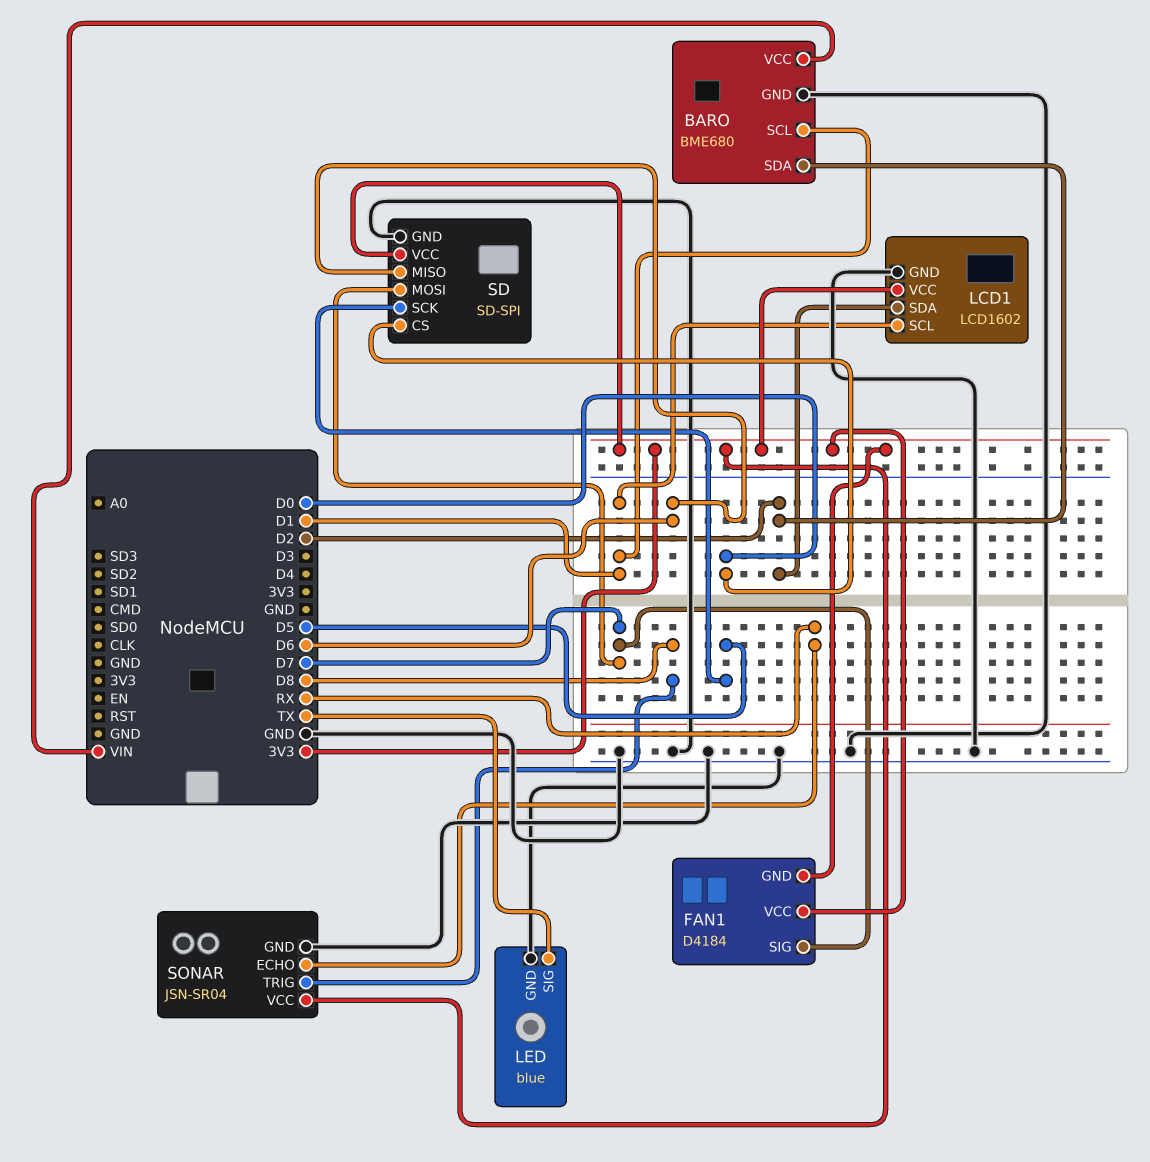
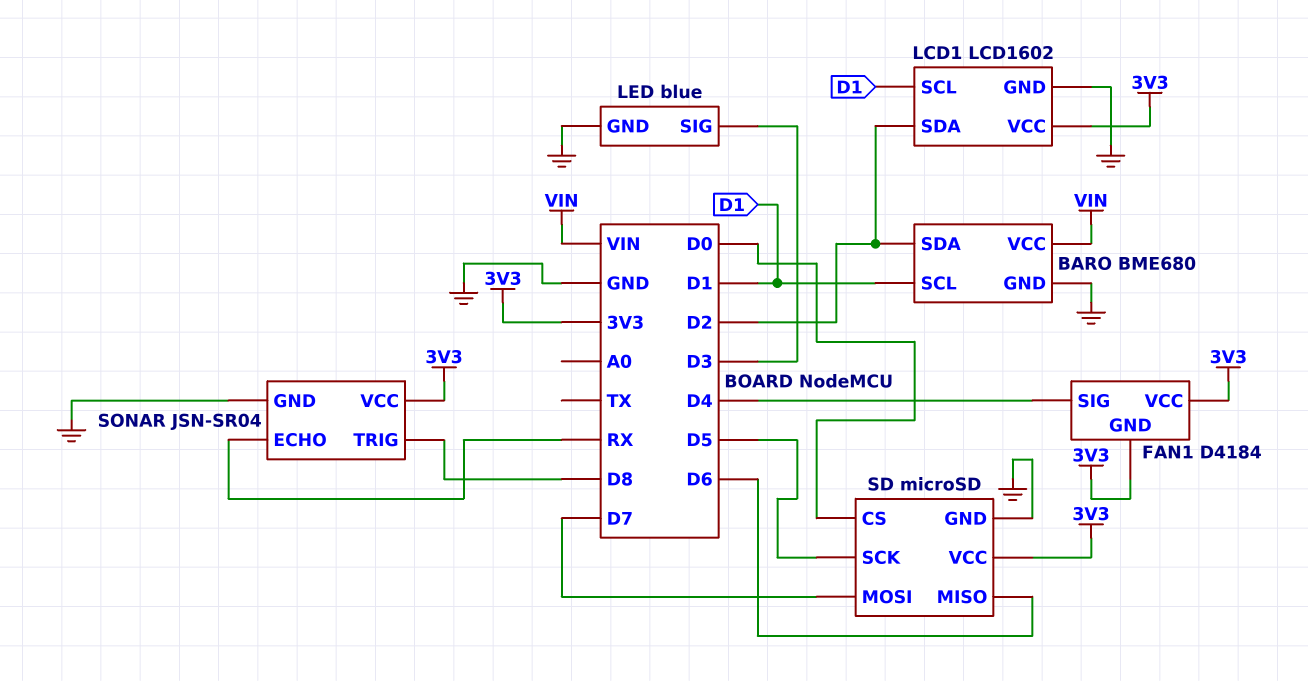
FAN1 pin SIG: D7 -> D4
LED pin SIG: TX -> D3
SD: SD-SPI -> microSD

